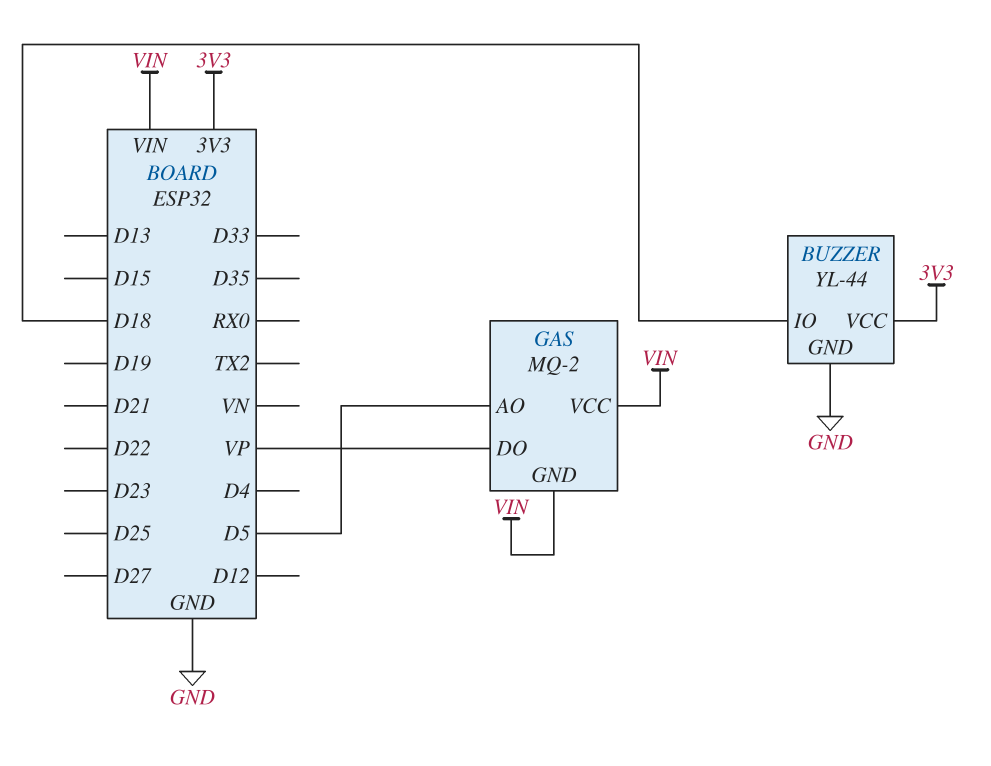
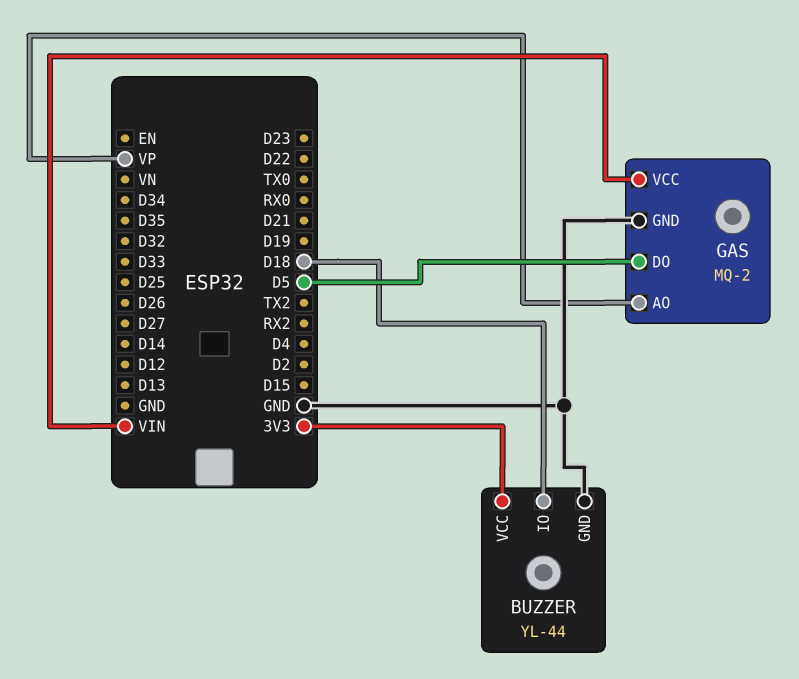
GAS pin AO: D5 -> VP
GAS pin DO: VP -> D5
GAS pin GND: VIN -> GND

